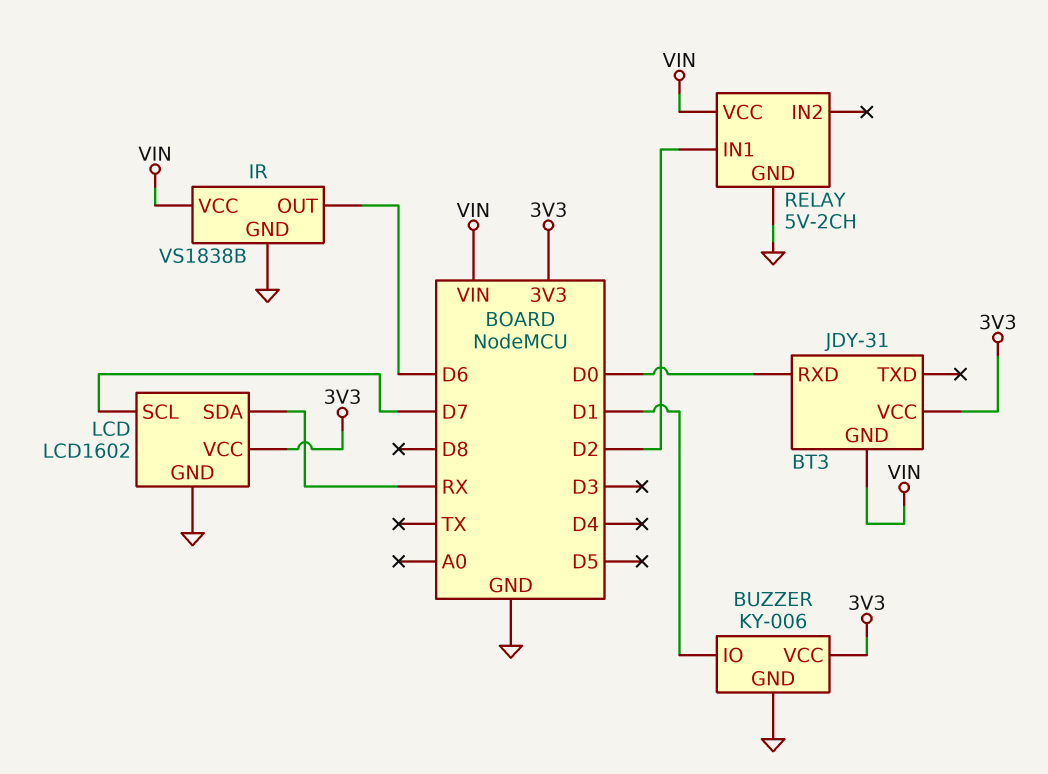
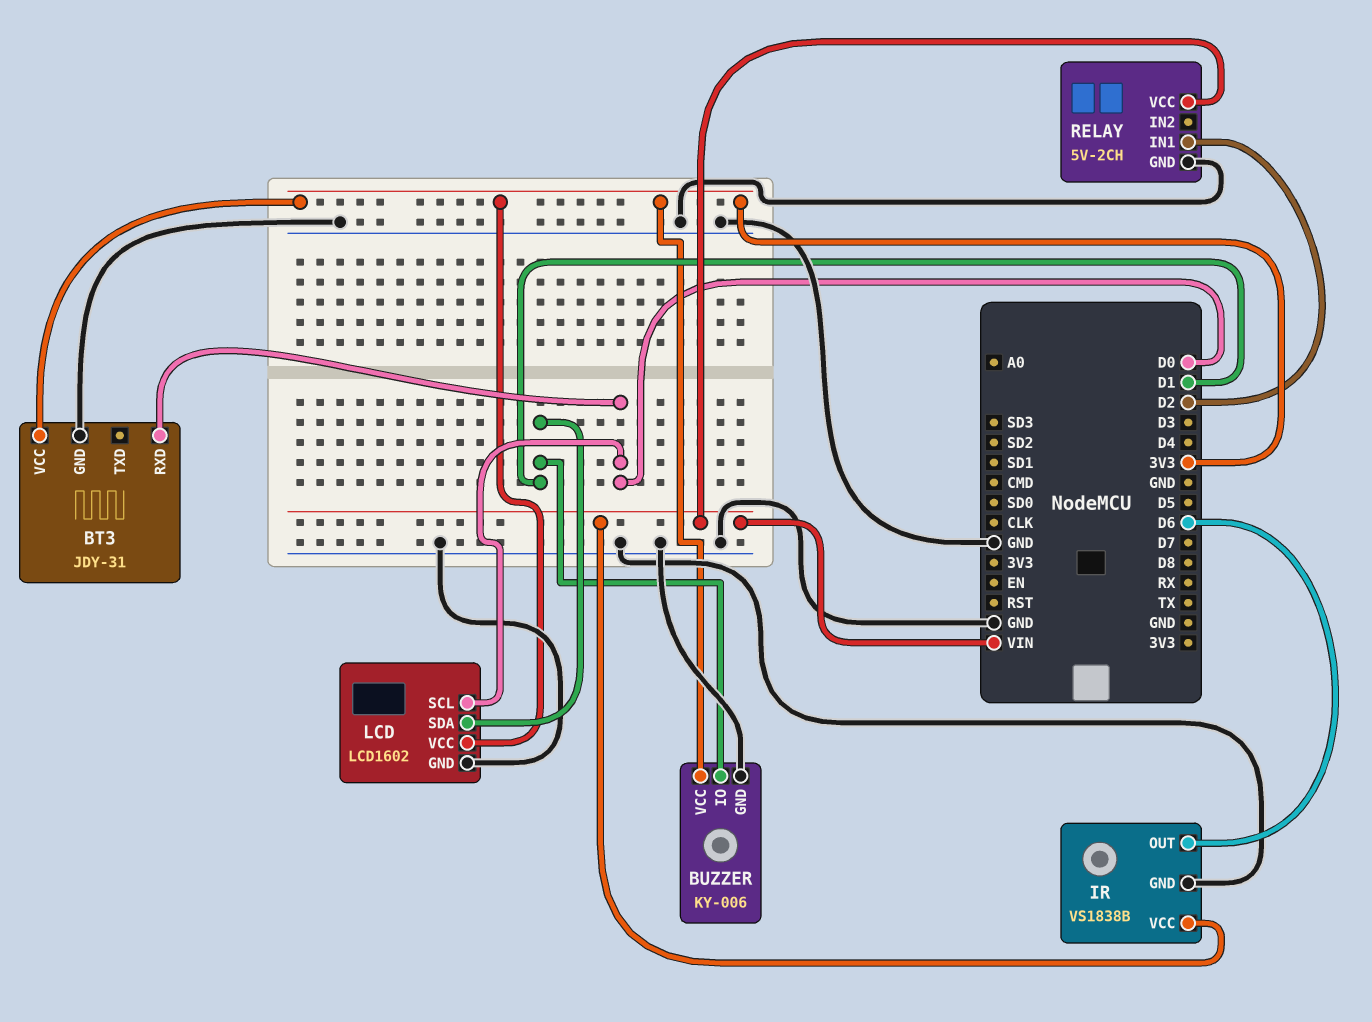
BT3 pin GND: VIN -> GND
LCD pin SCL: D7 -> D0
LCD pin SDA: RX -> D1

